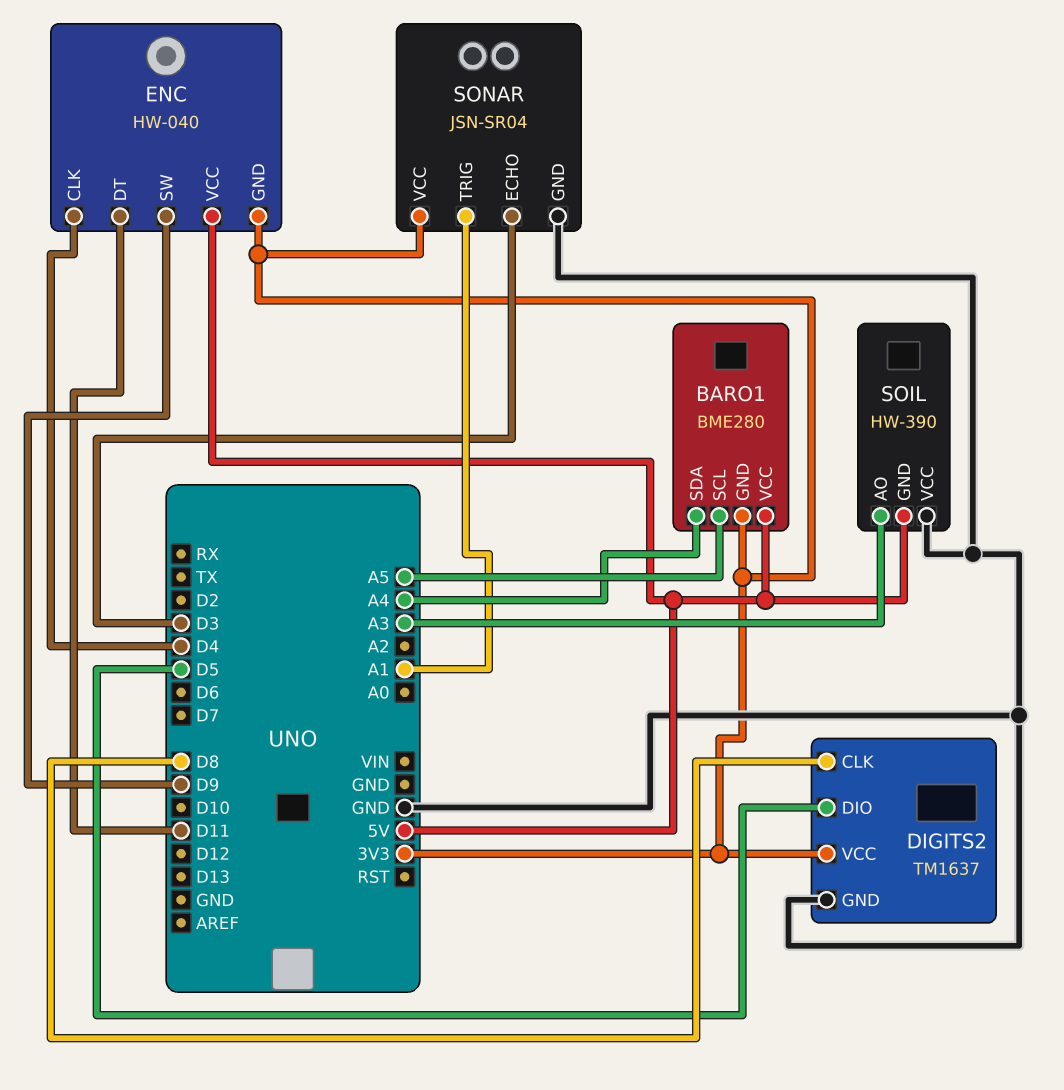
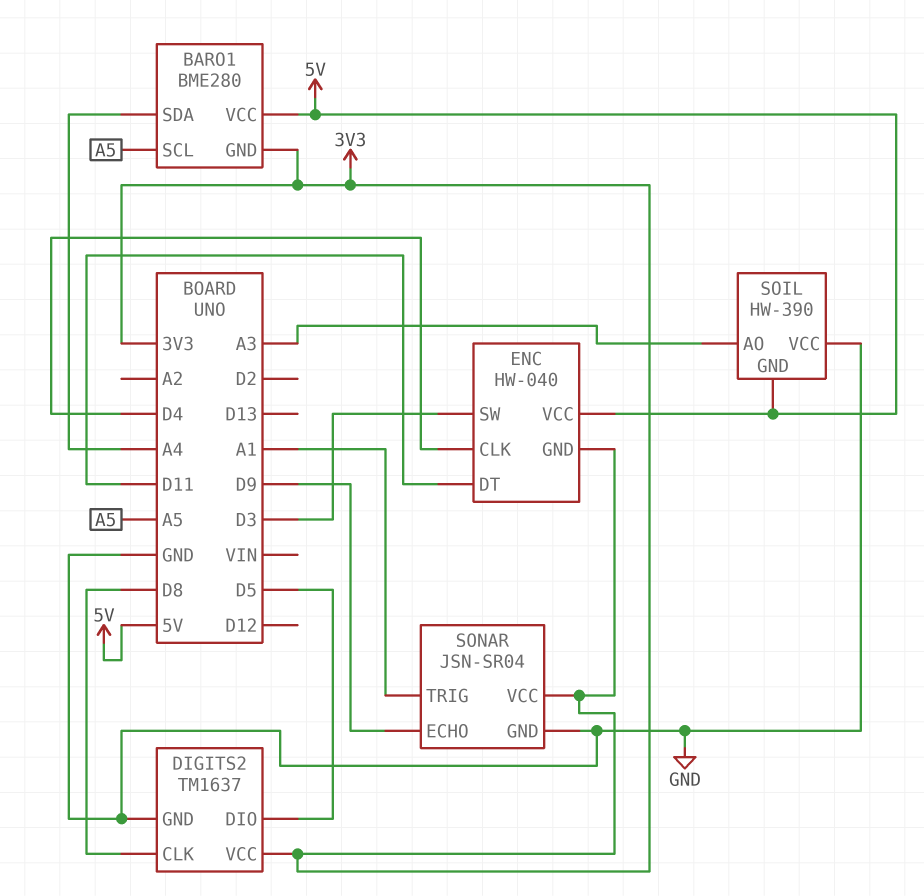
ENC pin SW: D9 -> D3
SONAR pin ECHO: D3 -> D9

